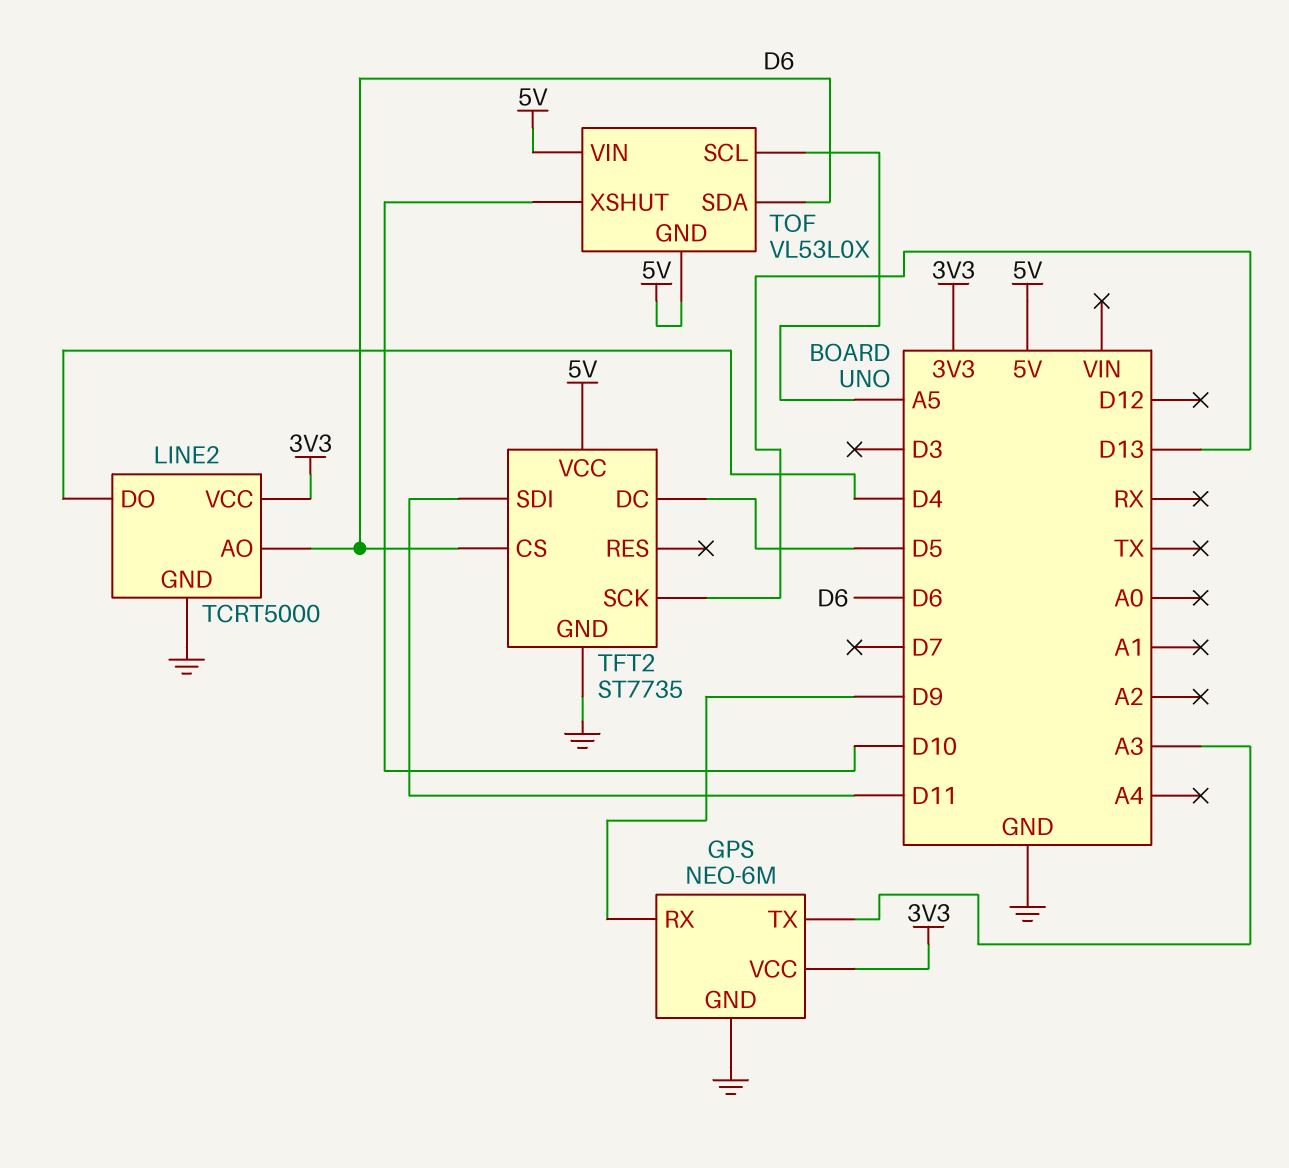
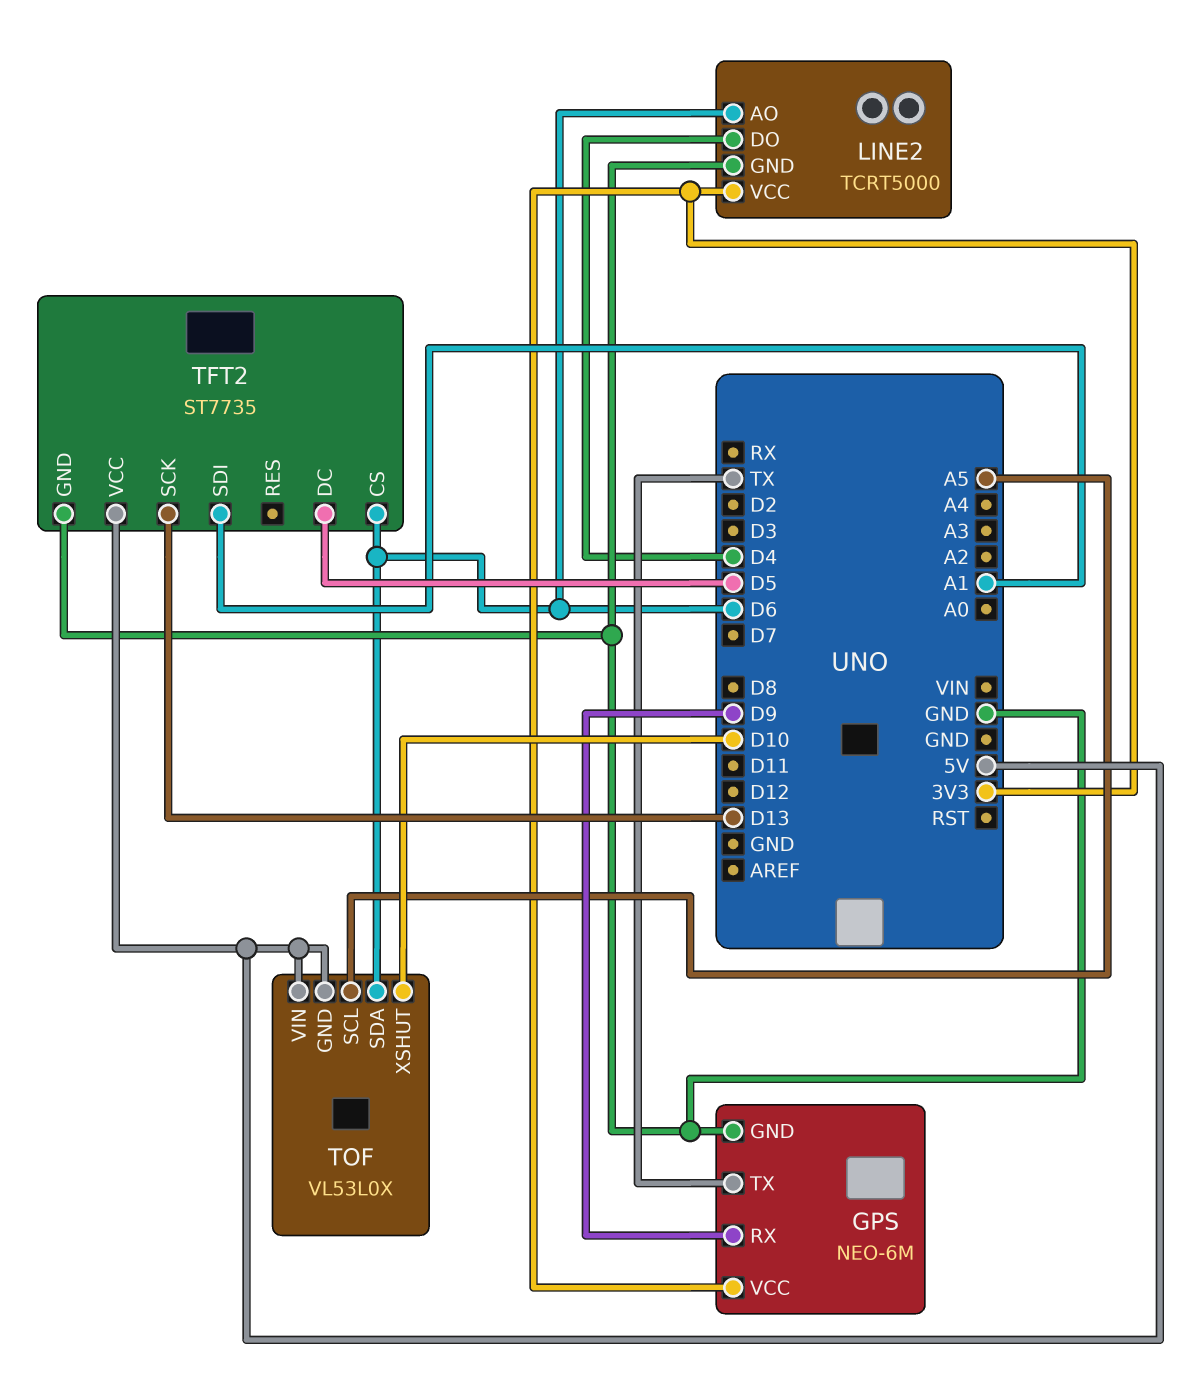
GPS pin TX: A3 -> TX
TFT2 pin SDI: D11 -> A1

